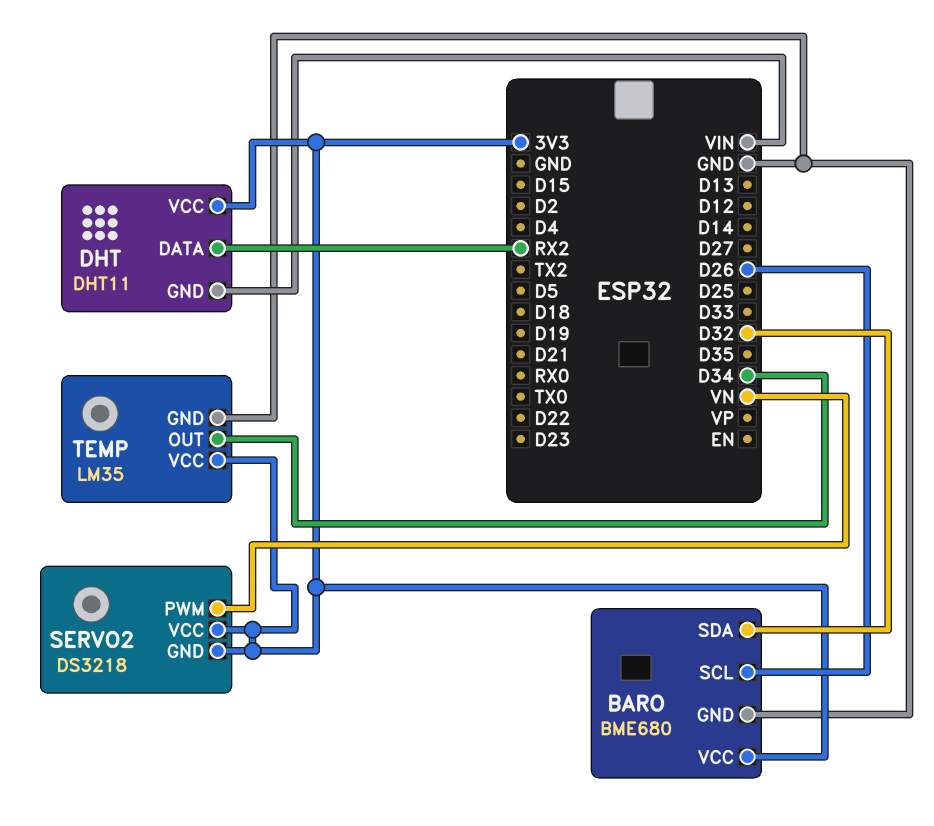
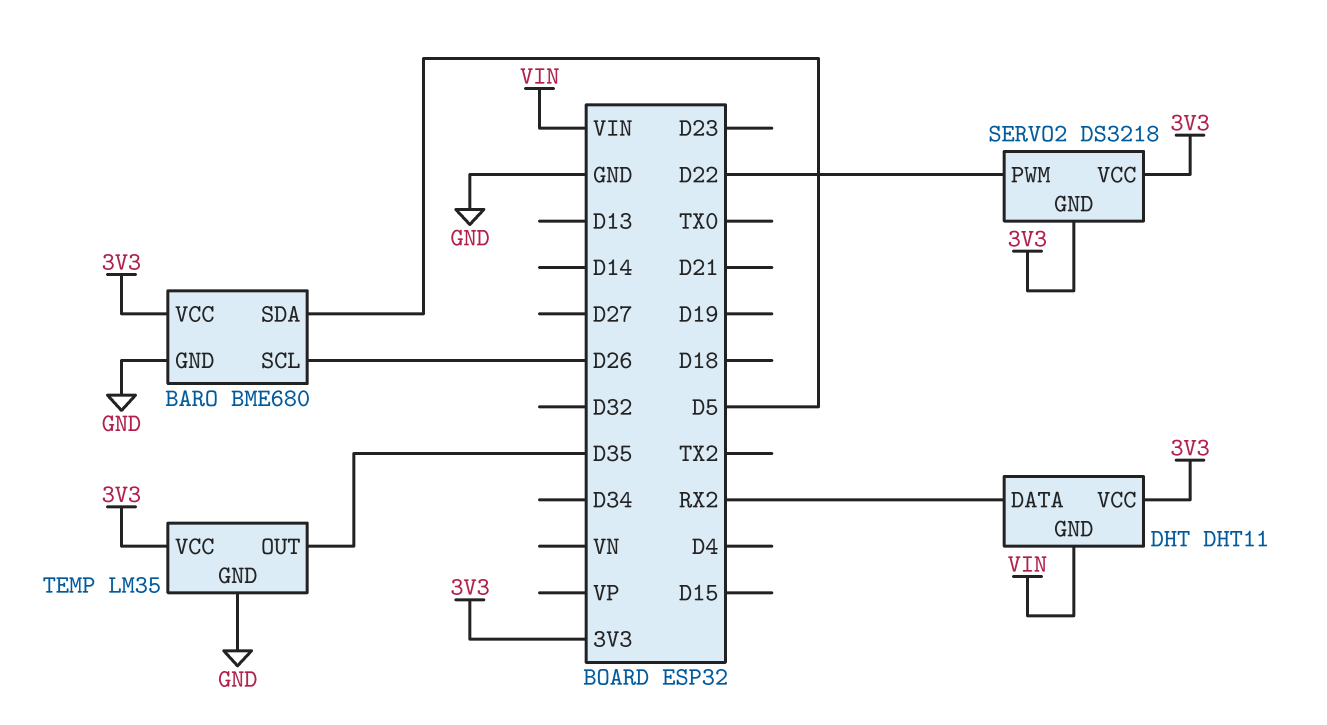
BARO pin SDA: D32 -> D5
SERVO2 pin PWM: VN -> D22
TEMP pin OUT: D34 -> D35

